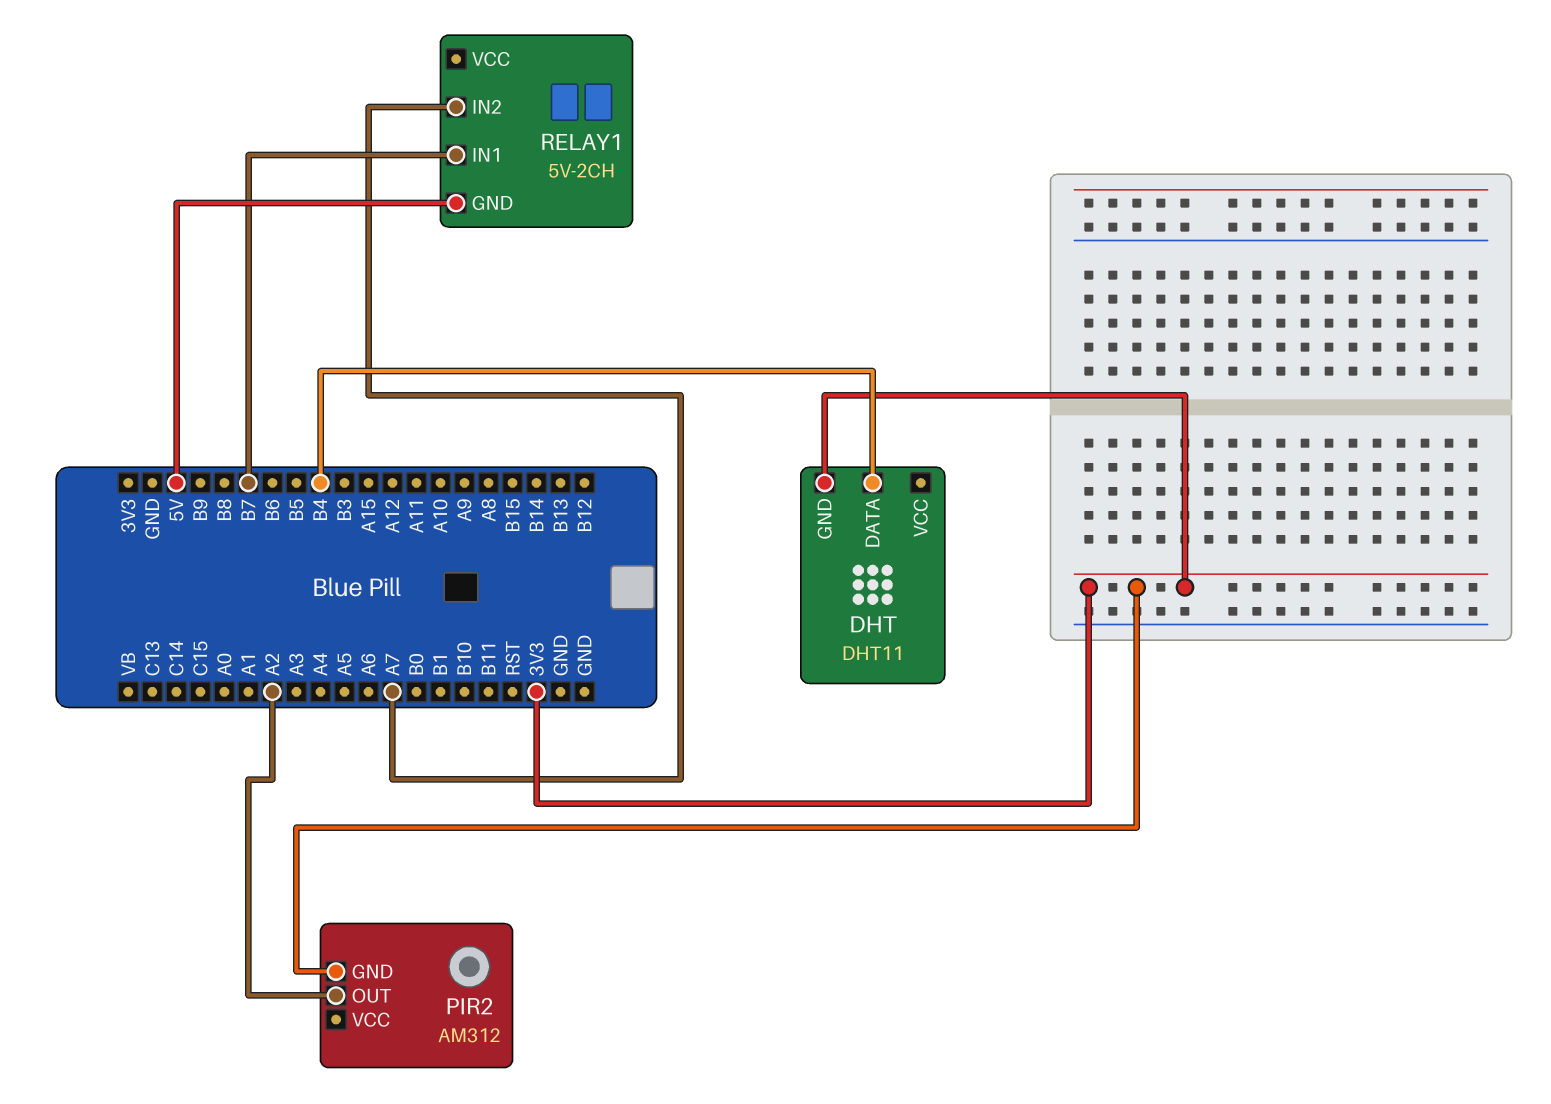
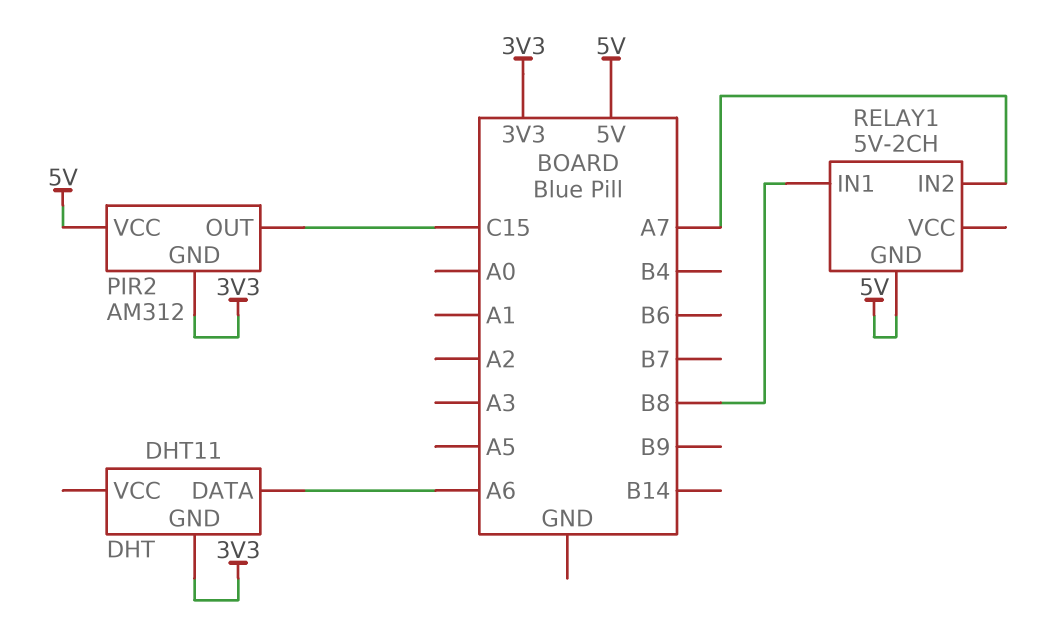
DHT pin DATA: B4 -> A6
PIR2 pin OUT: A2 -> C15
PIR2 pin VCC: none -> 5V
RELAY1 pin IN1: B7 -> B8

